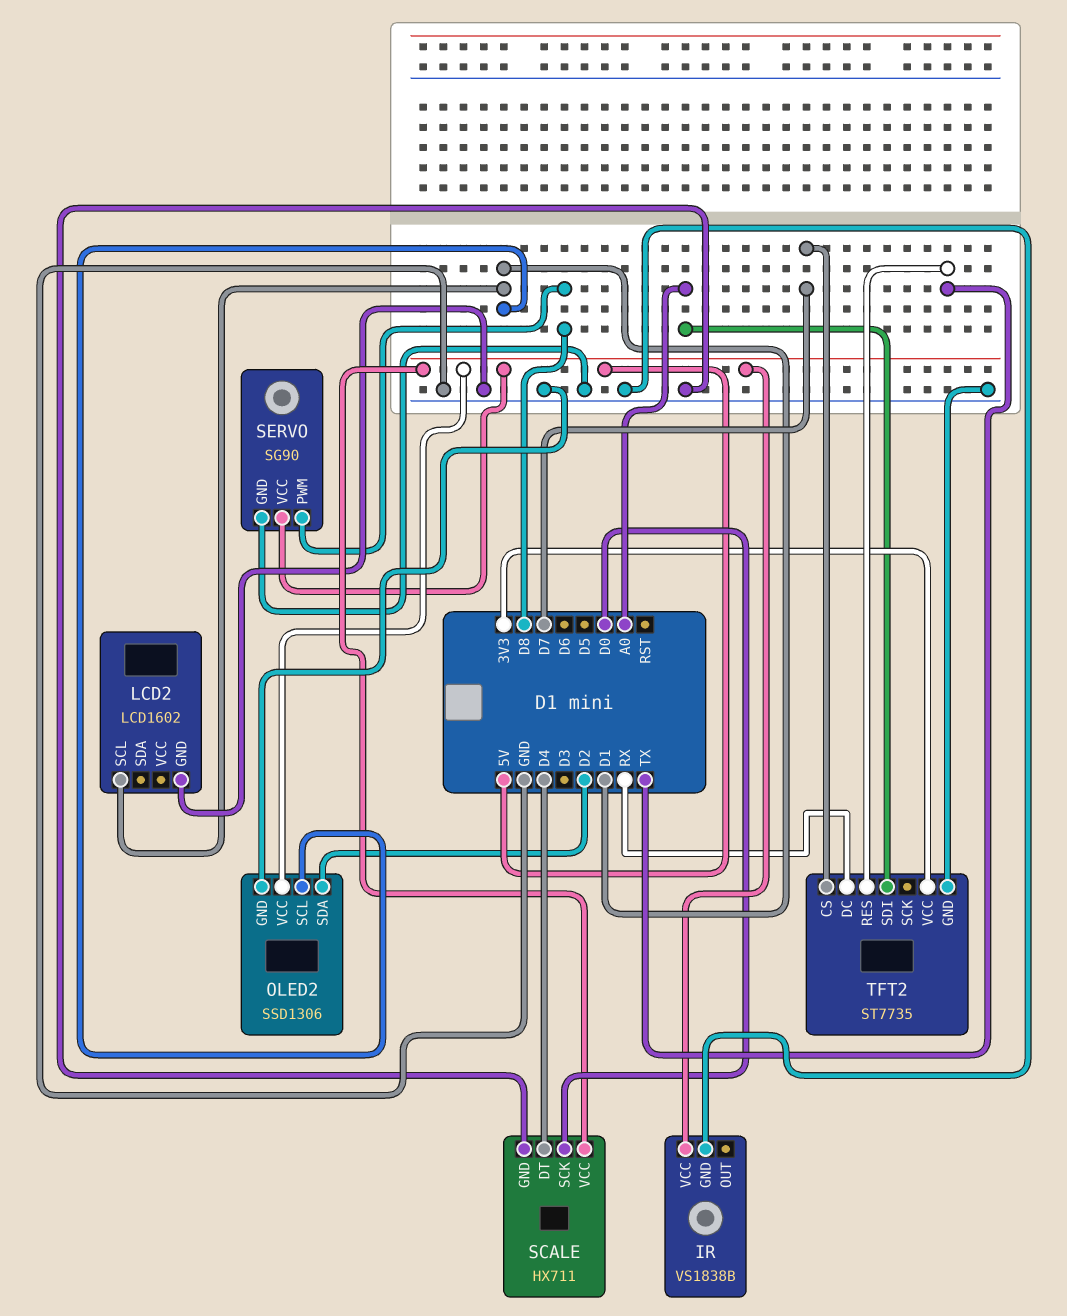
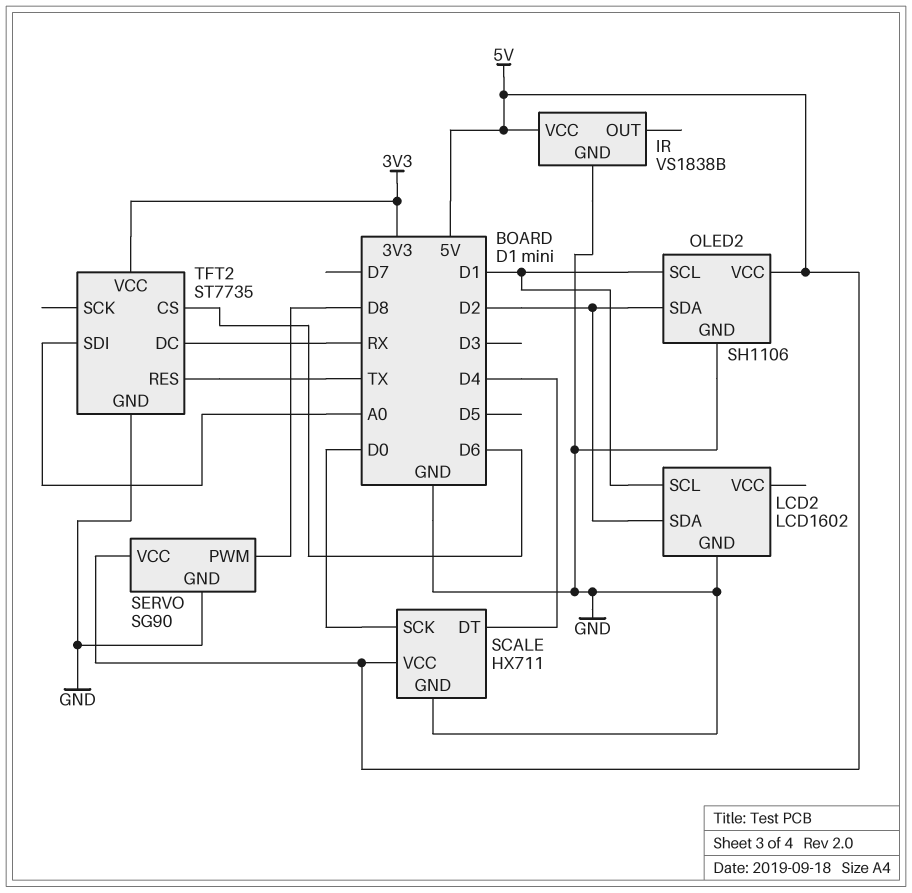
LCD2 pin SDA: none -> D2
OLED2: SSD1306 -> SH1106
TFT2 pin CS: D7 -> D6

